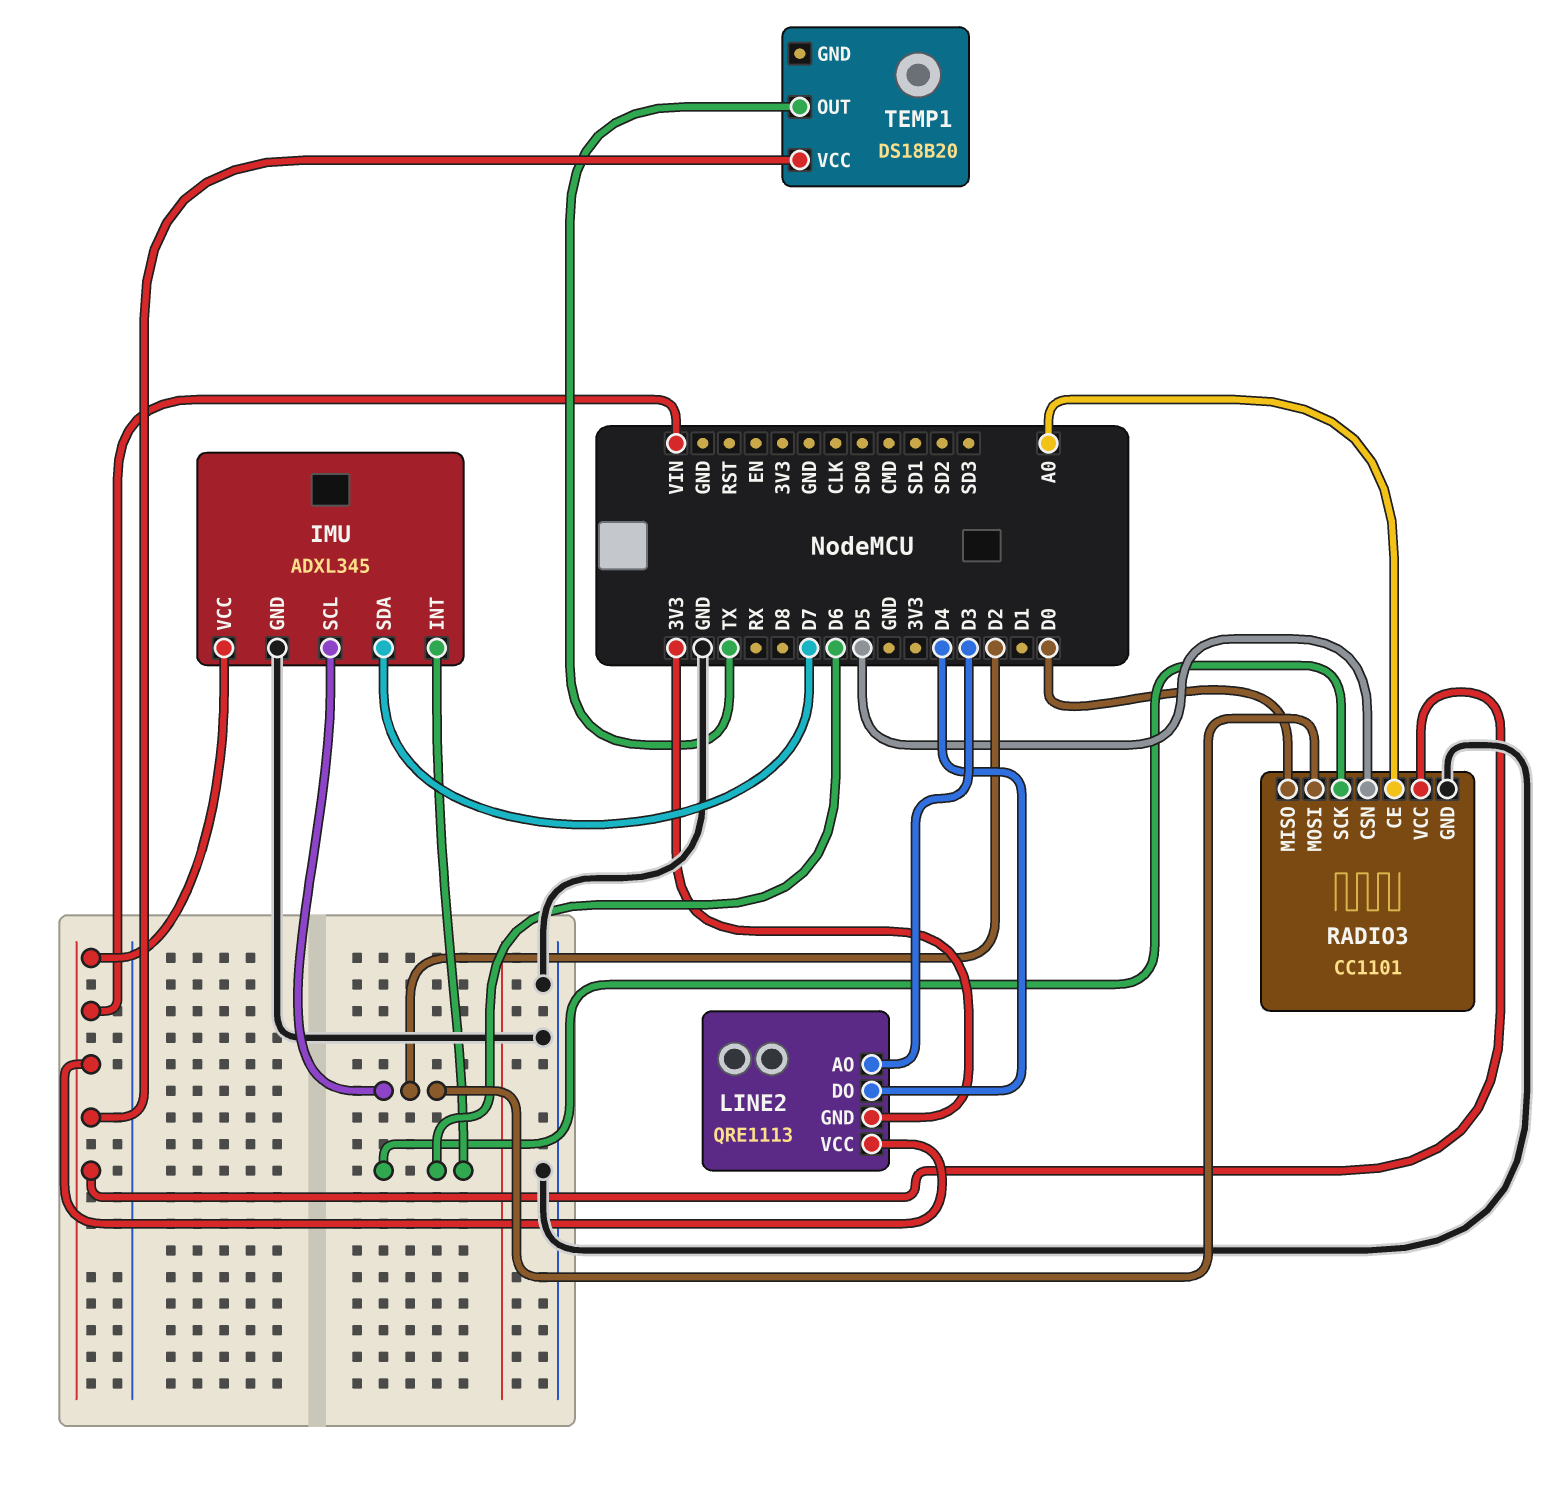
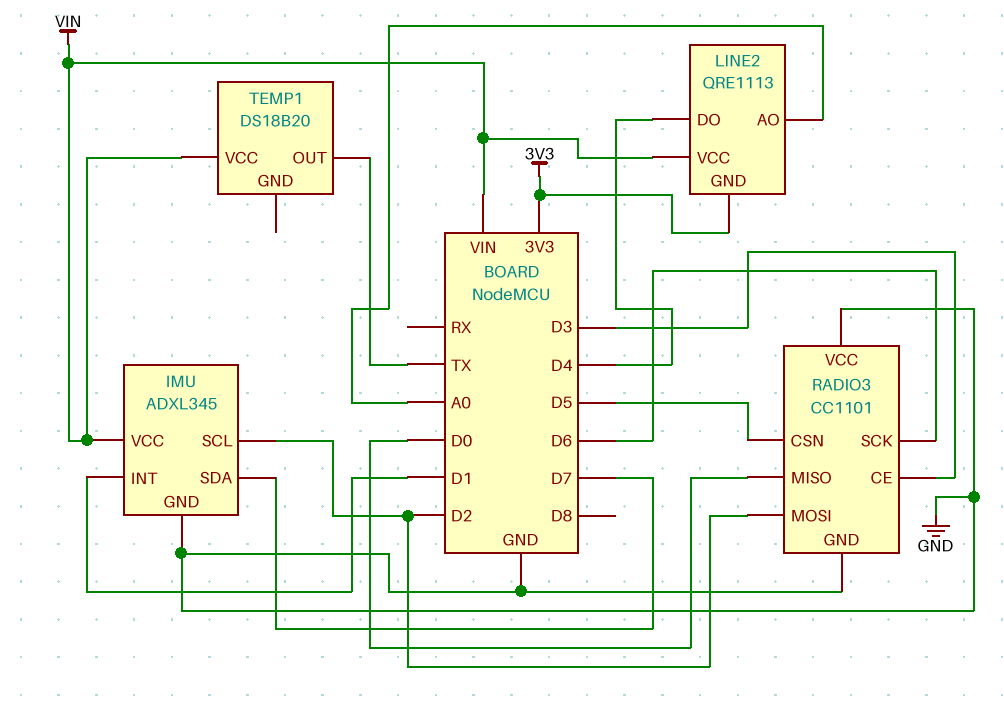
IMU pin INT: D6 -> D1
LINE2 pin AO: D3 -> A0
RADIO3 pin CE: A0 -> D3
RADIO3 pin VCC: VIN -> GND

